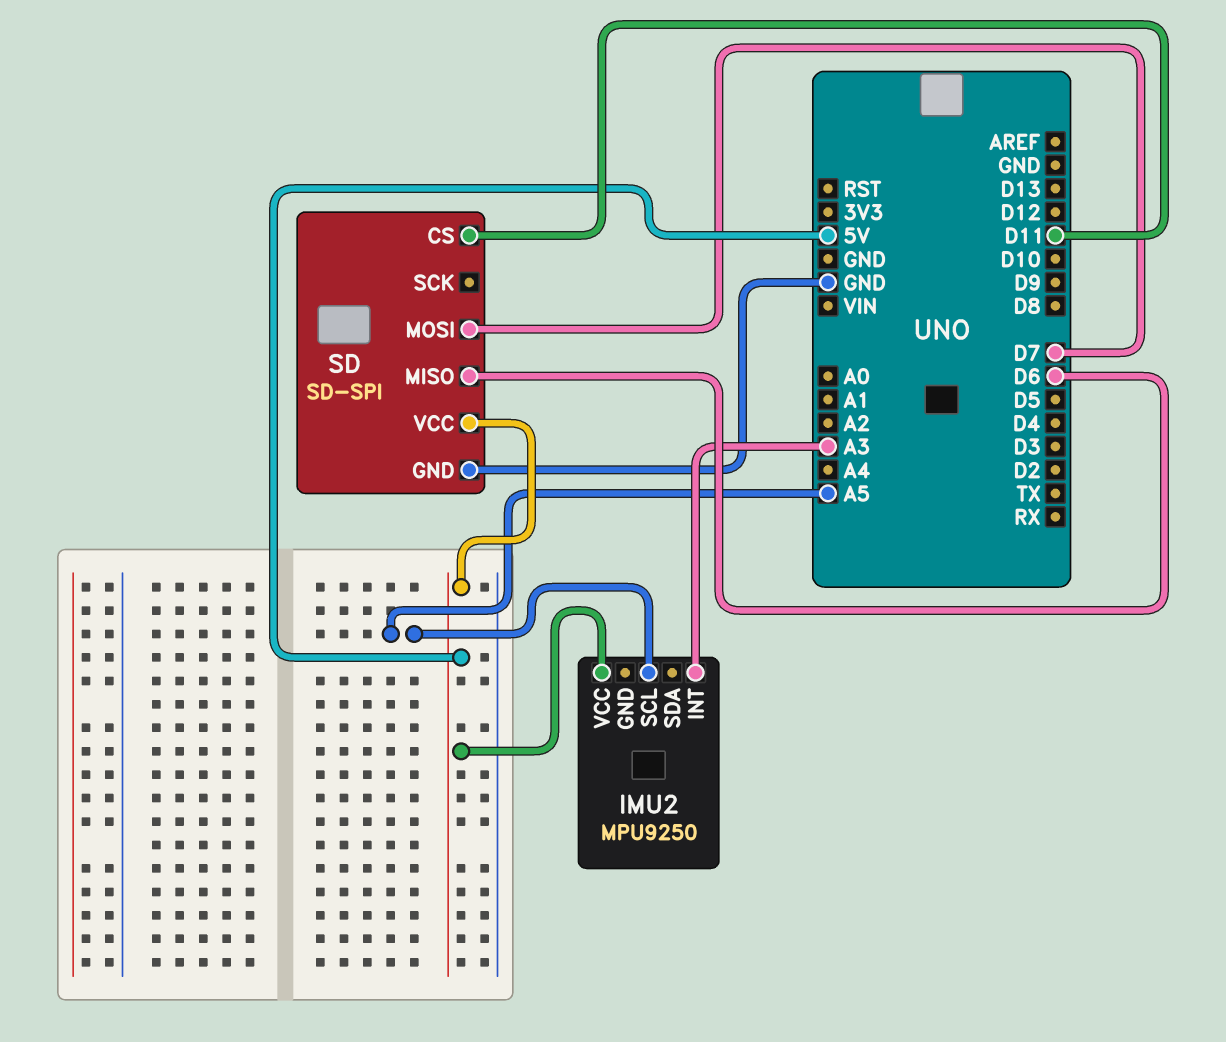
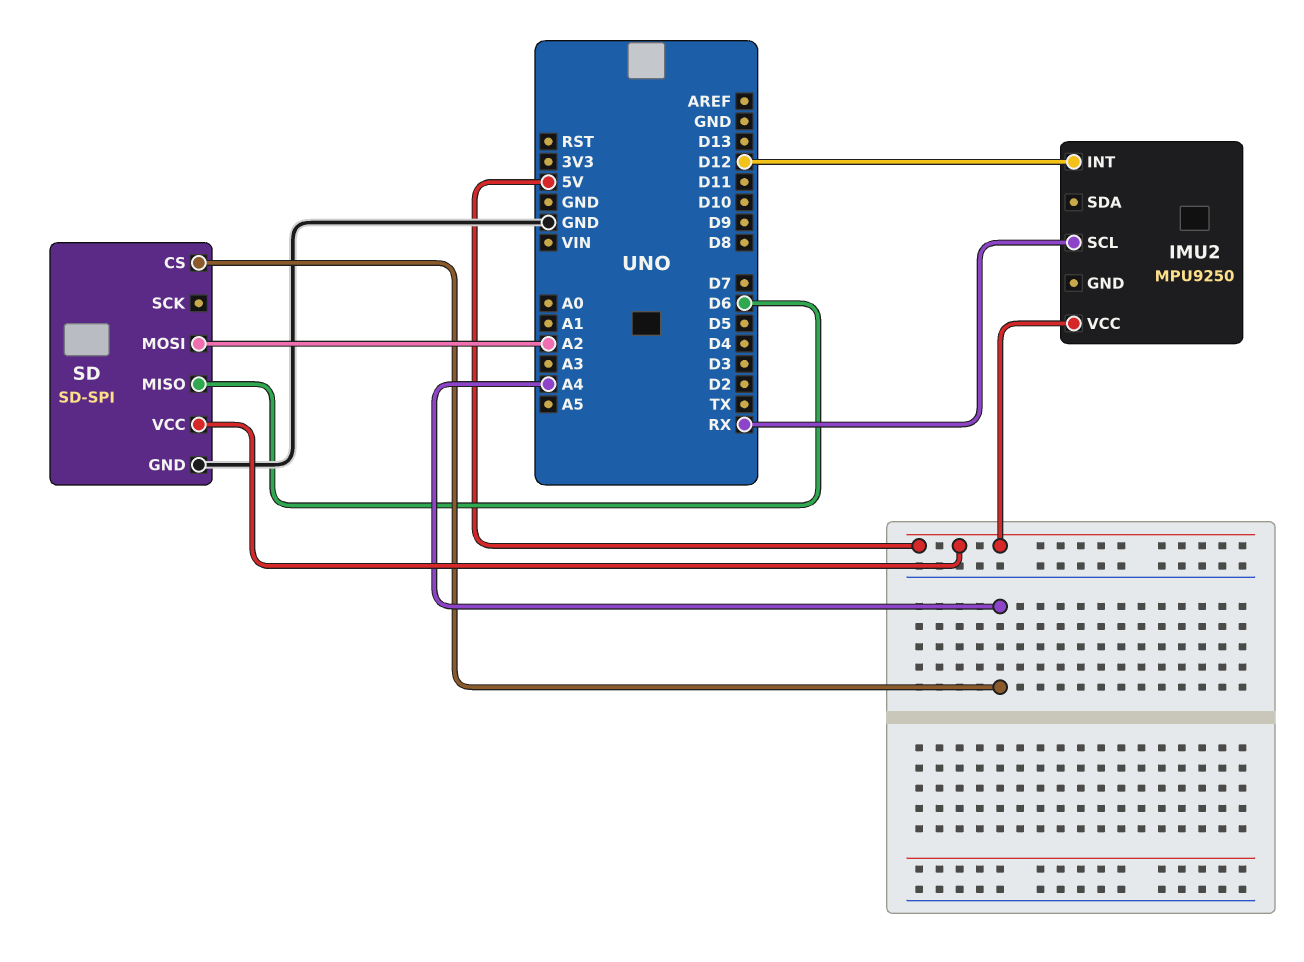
IMU2 pin INT: A3 -> D12
IMU2 pin SCL: A5 -> RX
SD pin CS: D11 -> A4
SD pin MOSI: D7 -> A2

